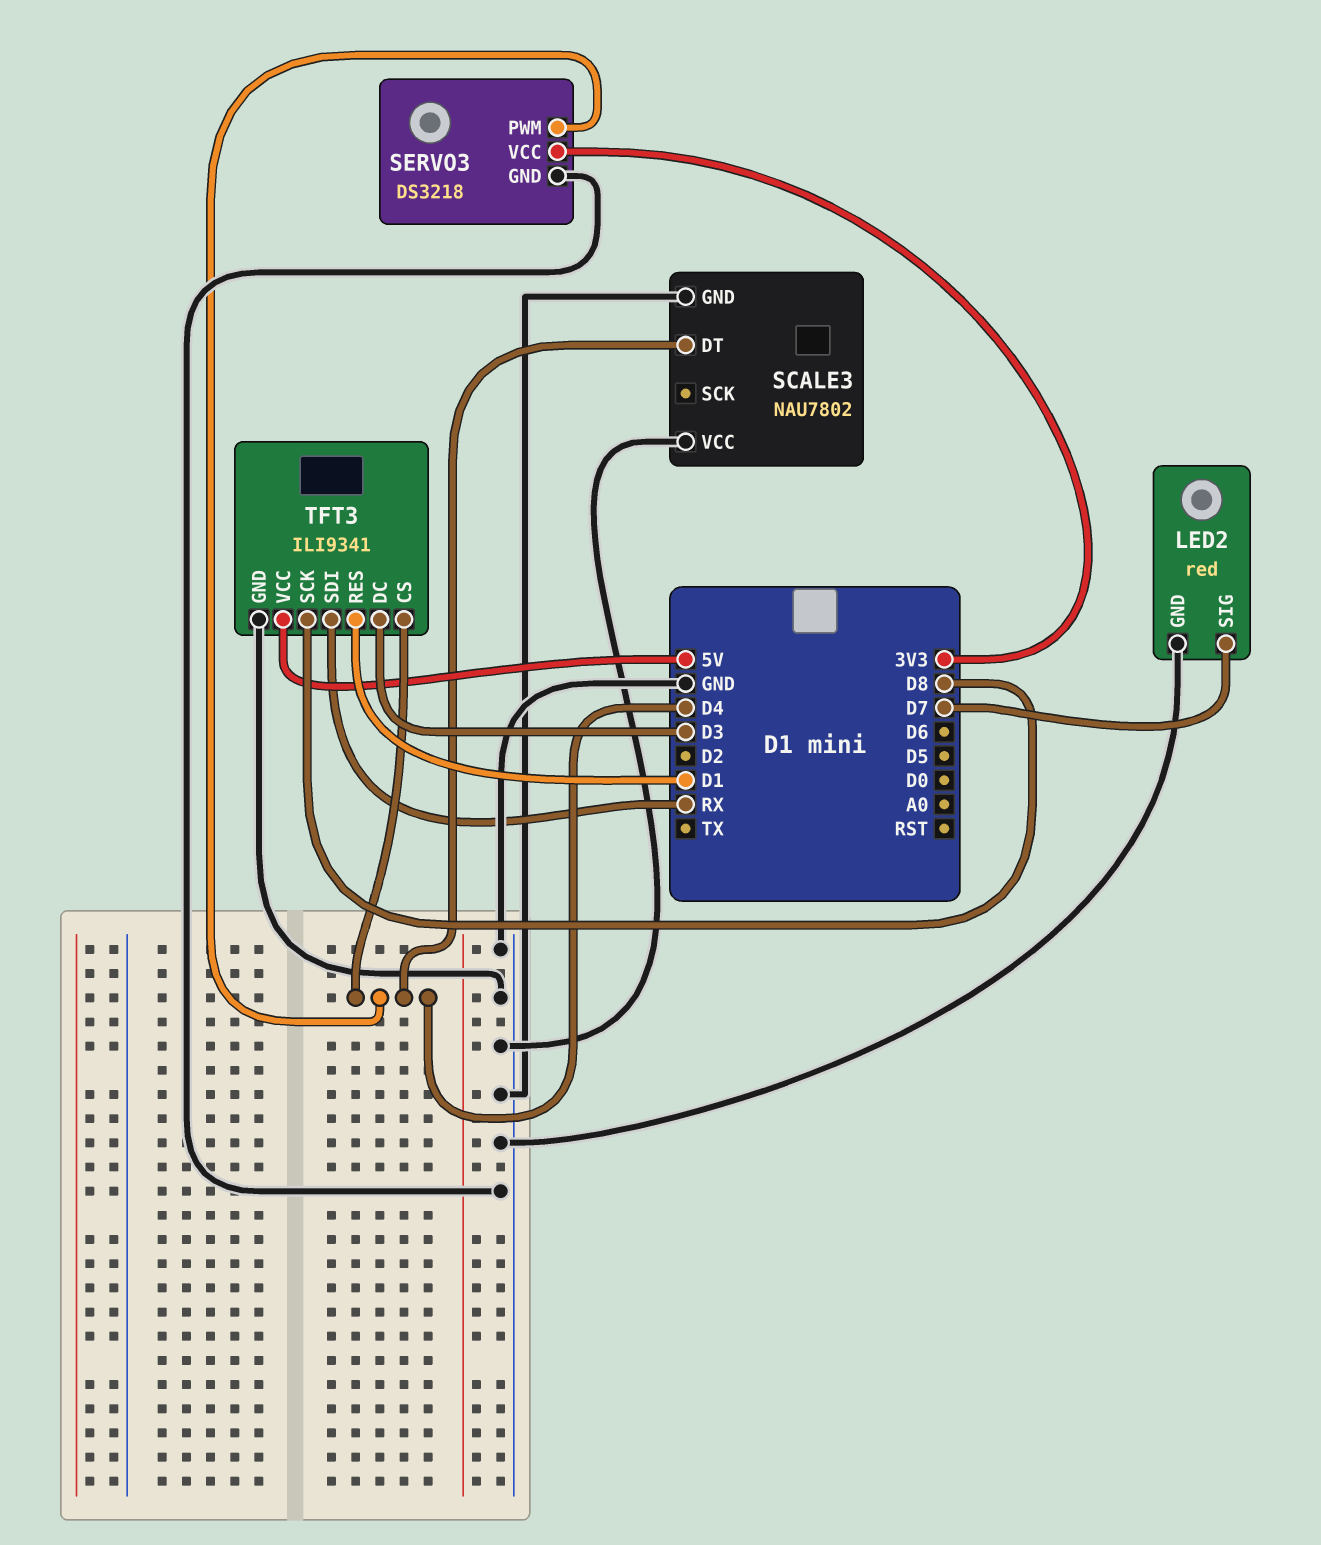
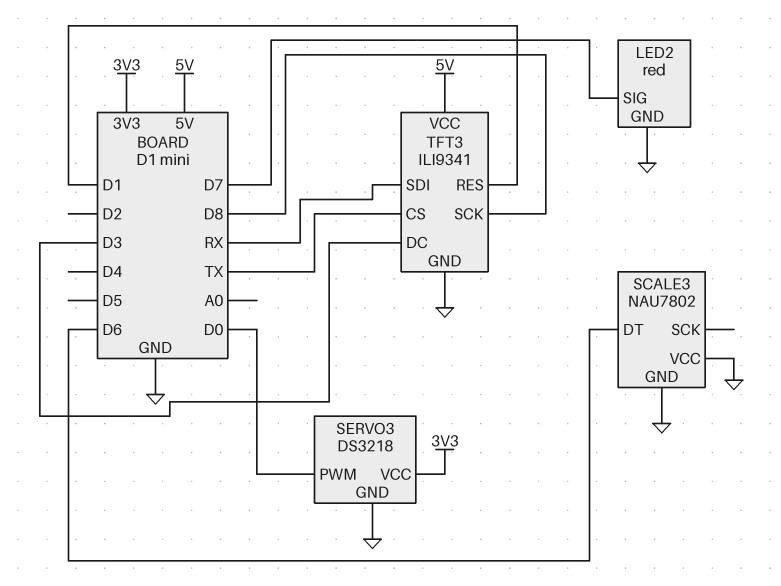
SCALE3 pin DT: D4 -> D6
SERVO3 pin PWM: D4 -> D0
TFT3 pin CS: D4 -> TX

